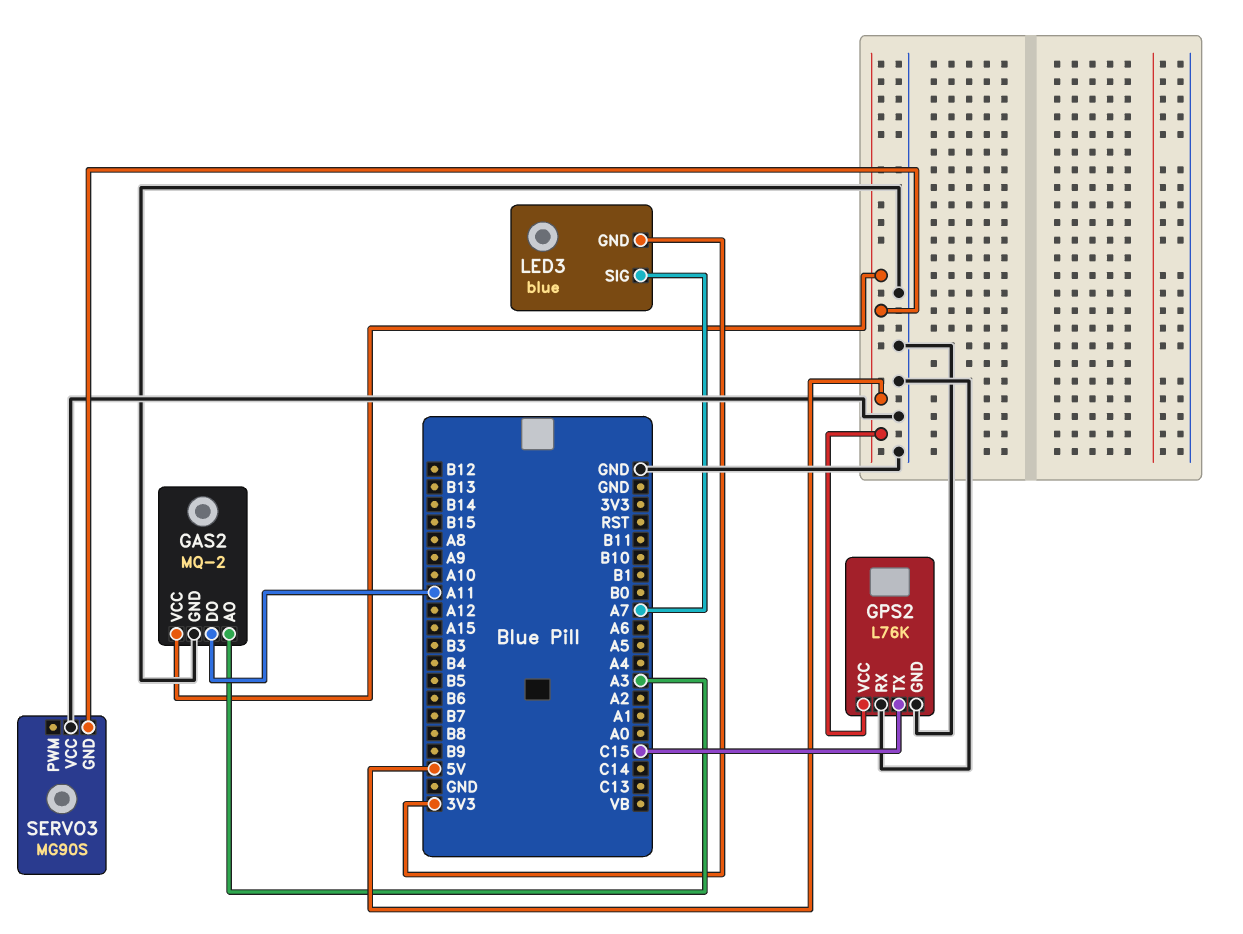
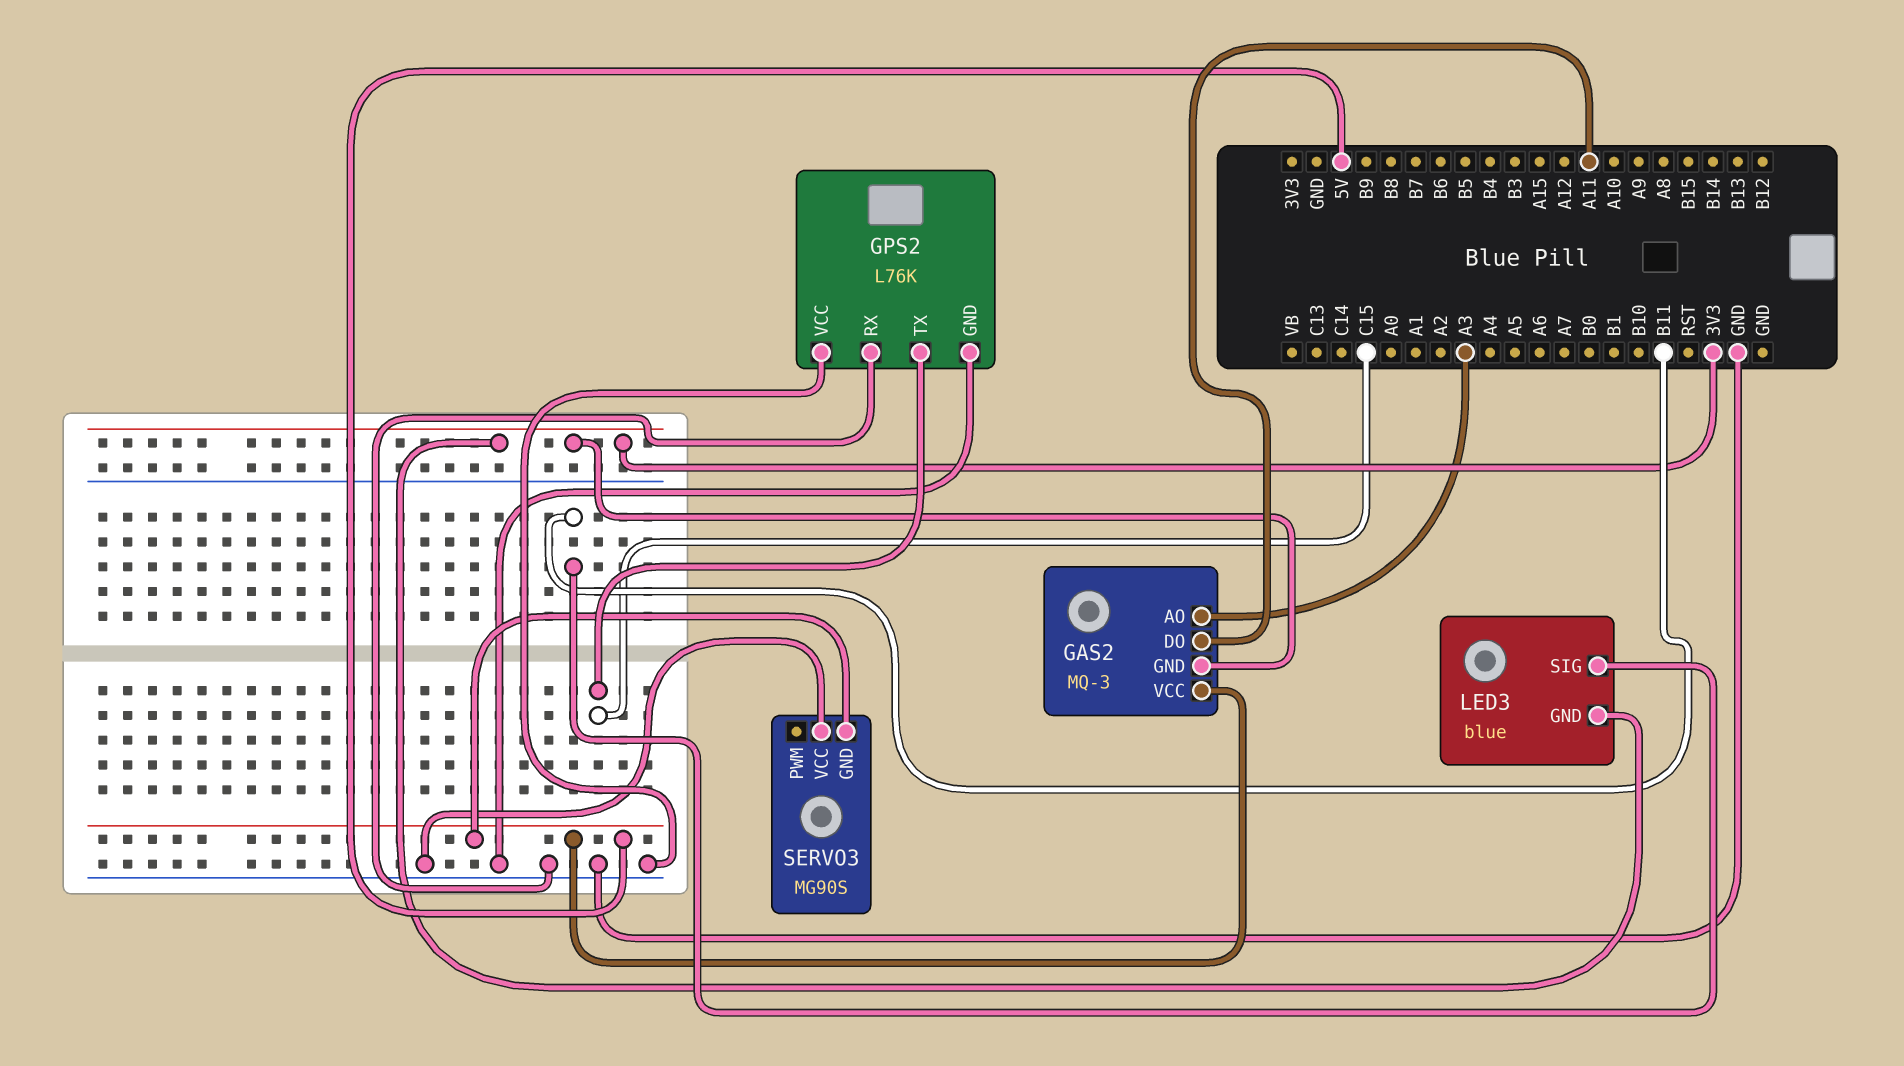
GAS2: MQ-2 -> MQ-3
GAS2 pin GND: GND -> 3V3
GPS2 pin VCC: 5V -> GND
LED3 pin SIG: A7 -> B11

